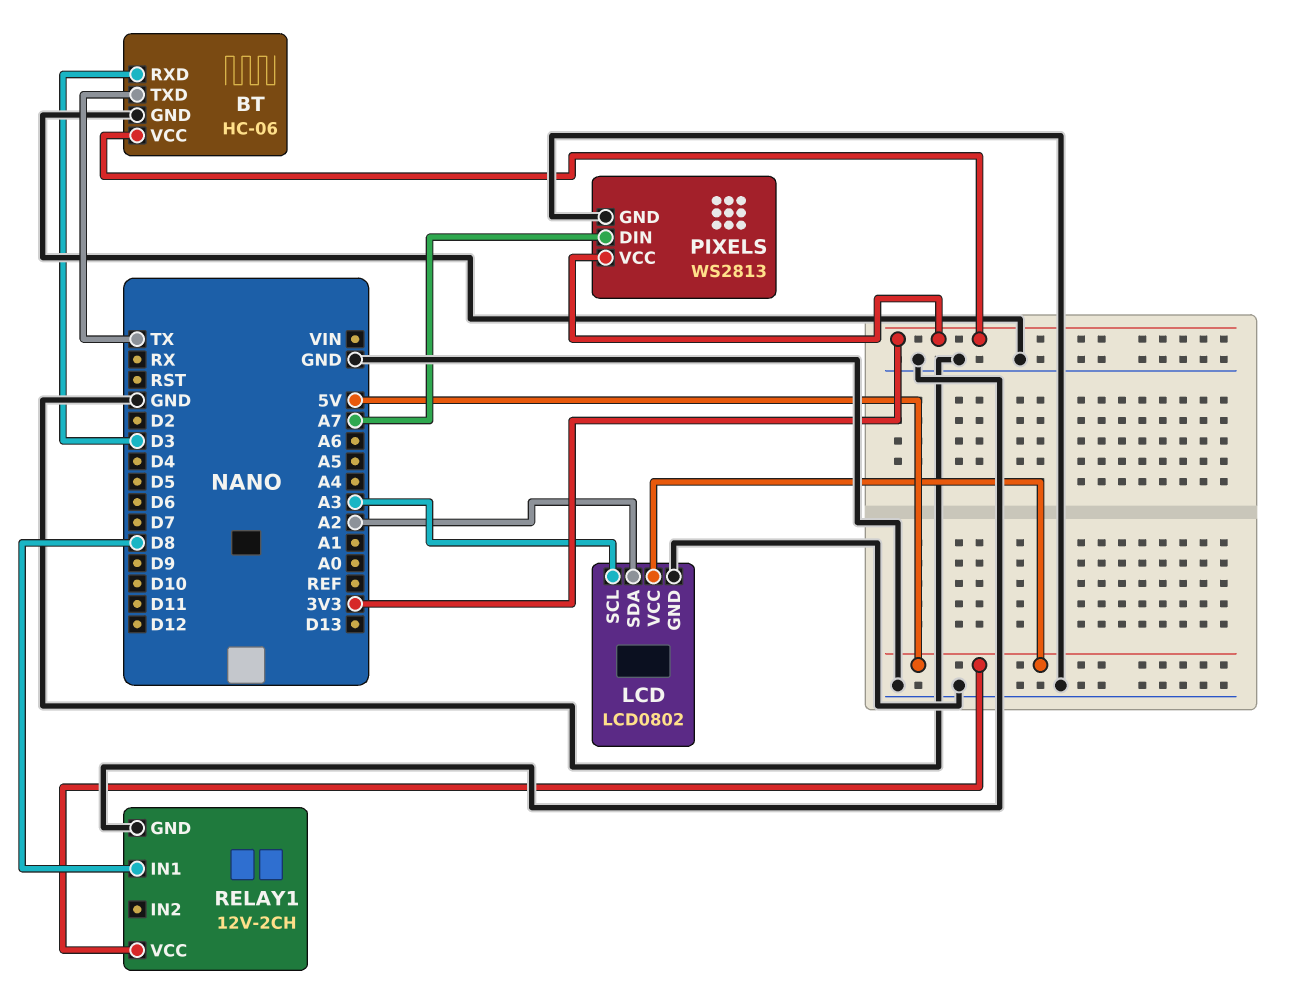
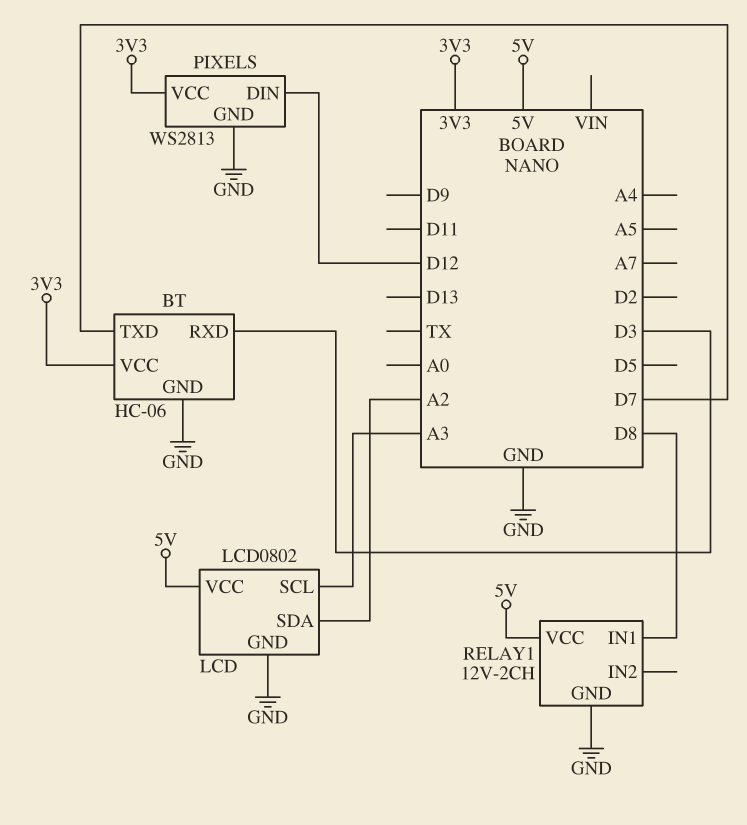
BT pin TXD: TX -> D7
PIXELS pin DIN: A7 -> D12

